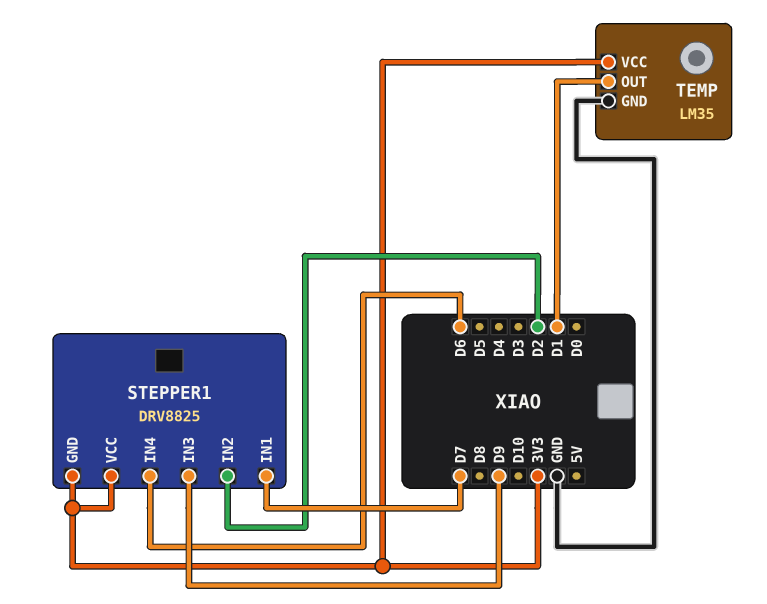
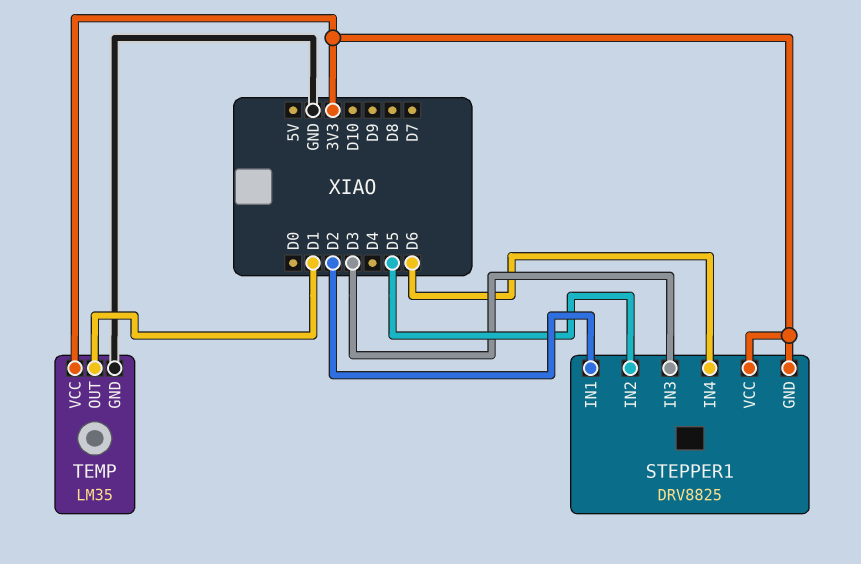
STEPPER1 pin IN1: D7 -> D2
STEPPER1 pin IN2: D2 -> D5
STEPPER1 pin IN3: D9 -> D3

